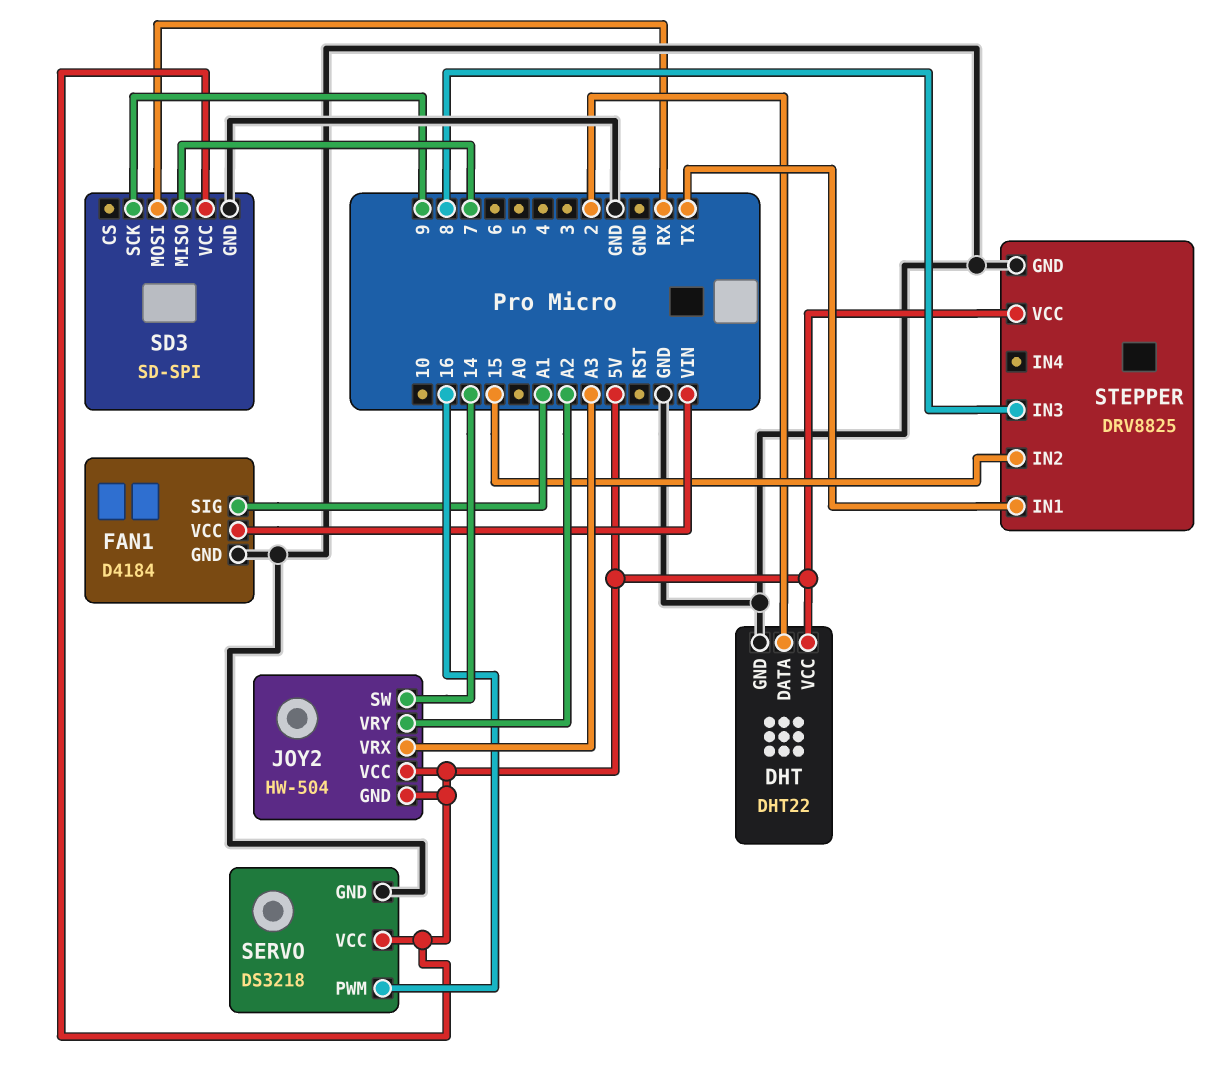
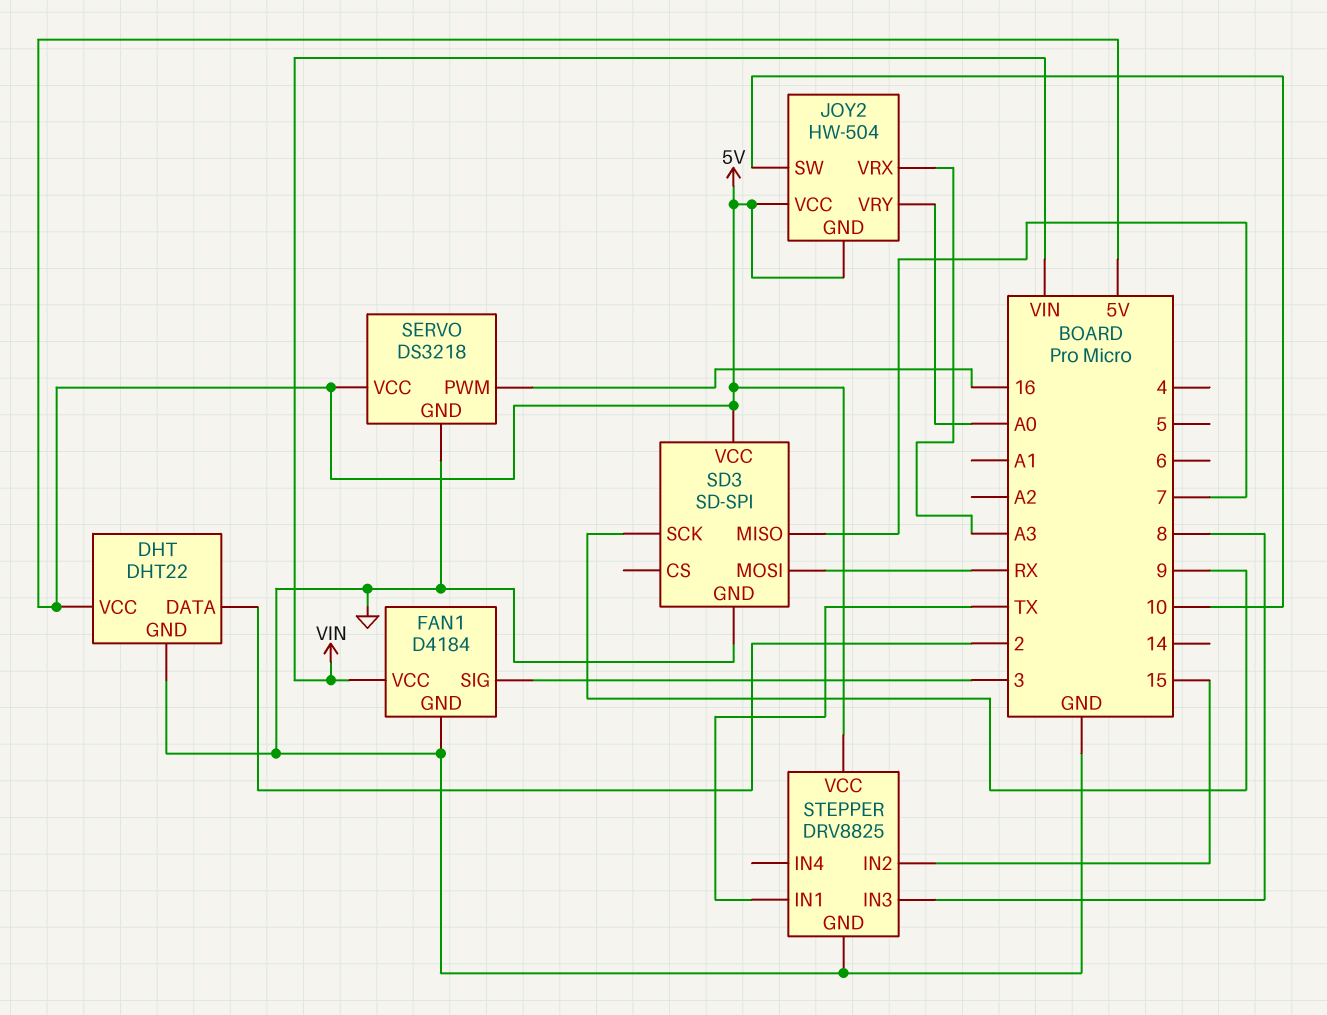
FAN1 pin SIG: A1 -> 3
JOY2 pin SW: 14 -> 10
JOY2 pin VRY: A2 -> A0

